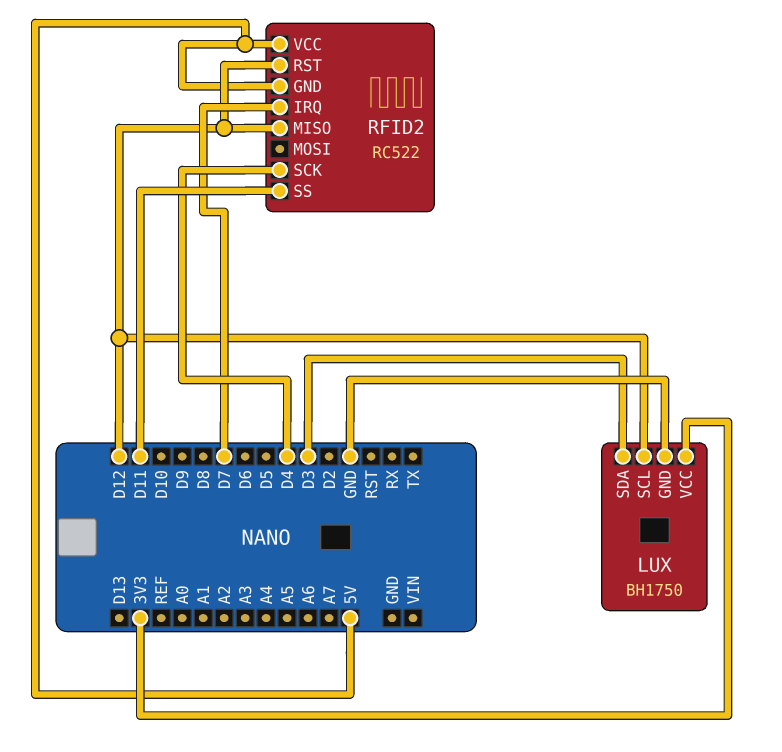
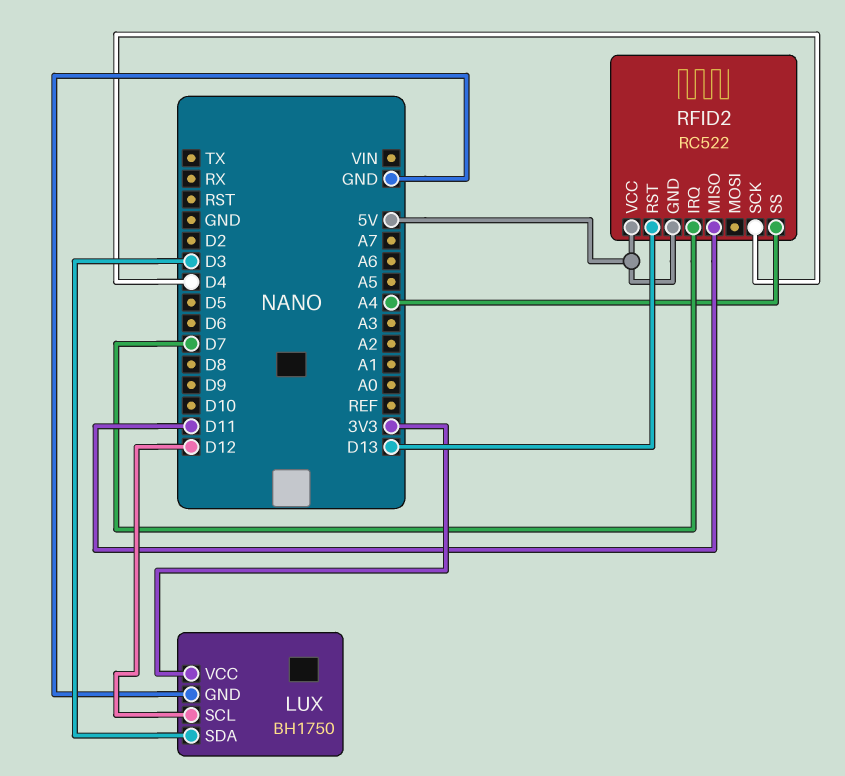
RFID2 pin MISO: D12 -> D11
RFID2 pin RST: D12 -> D13
RFID2 pin SS: D11 -> A4

